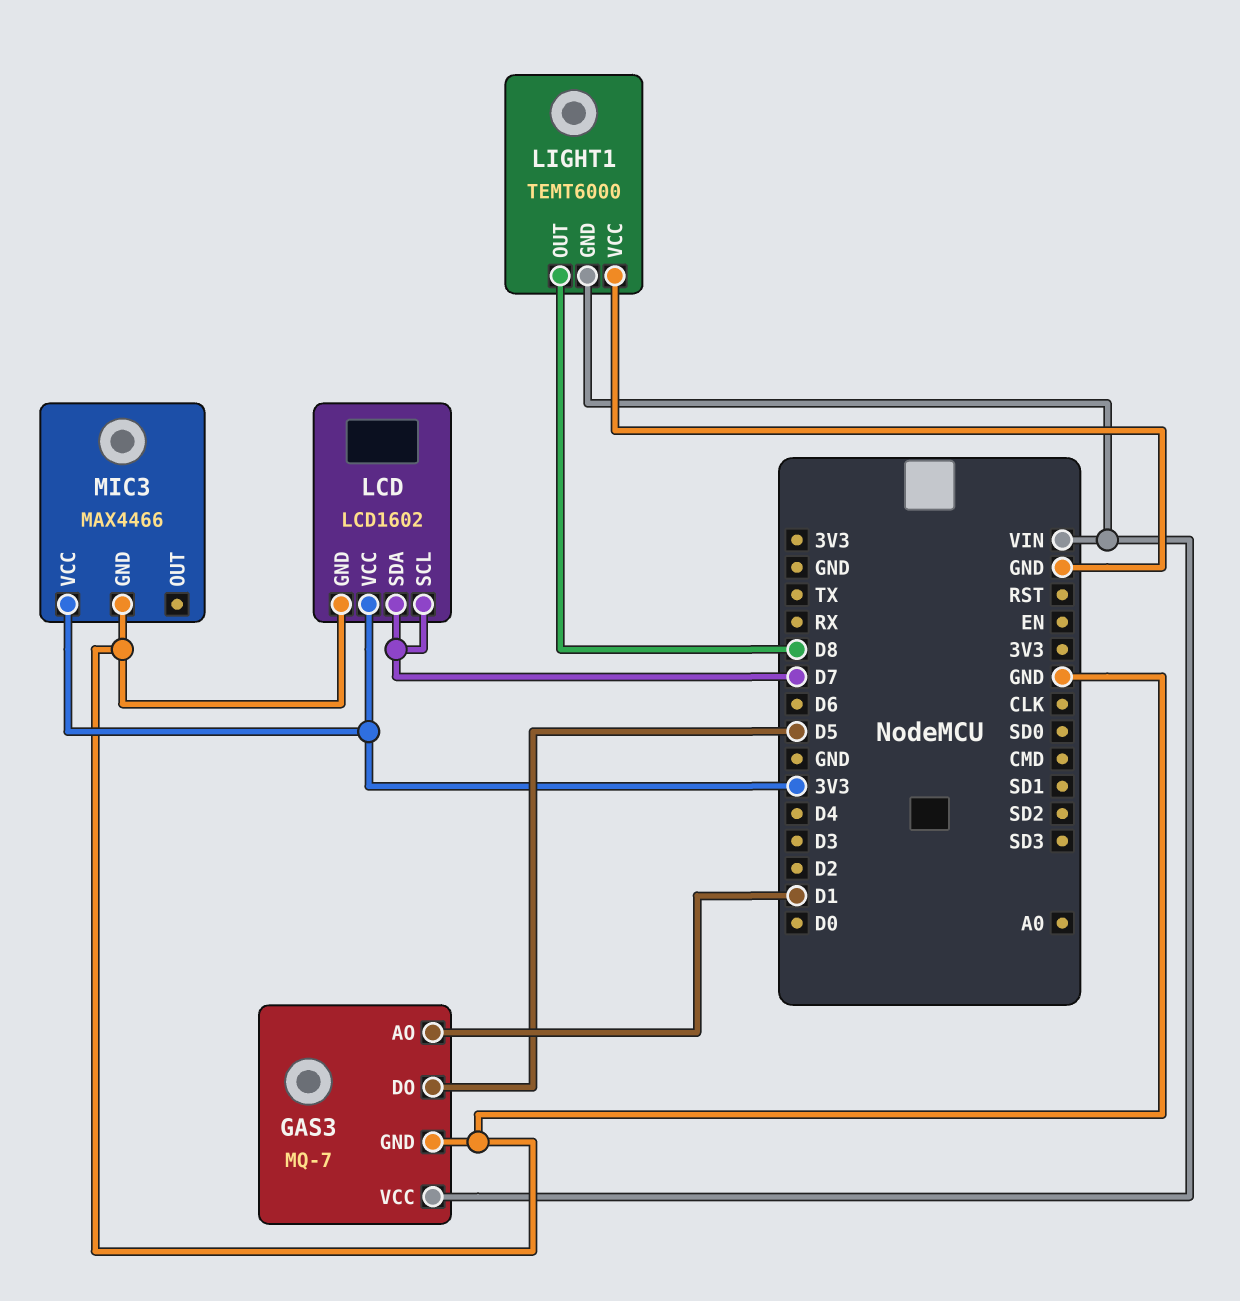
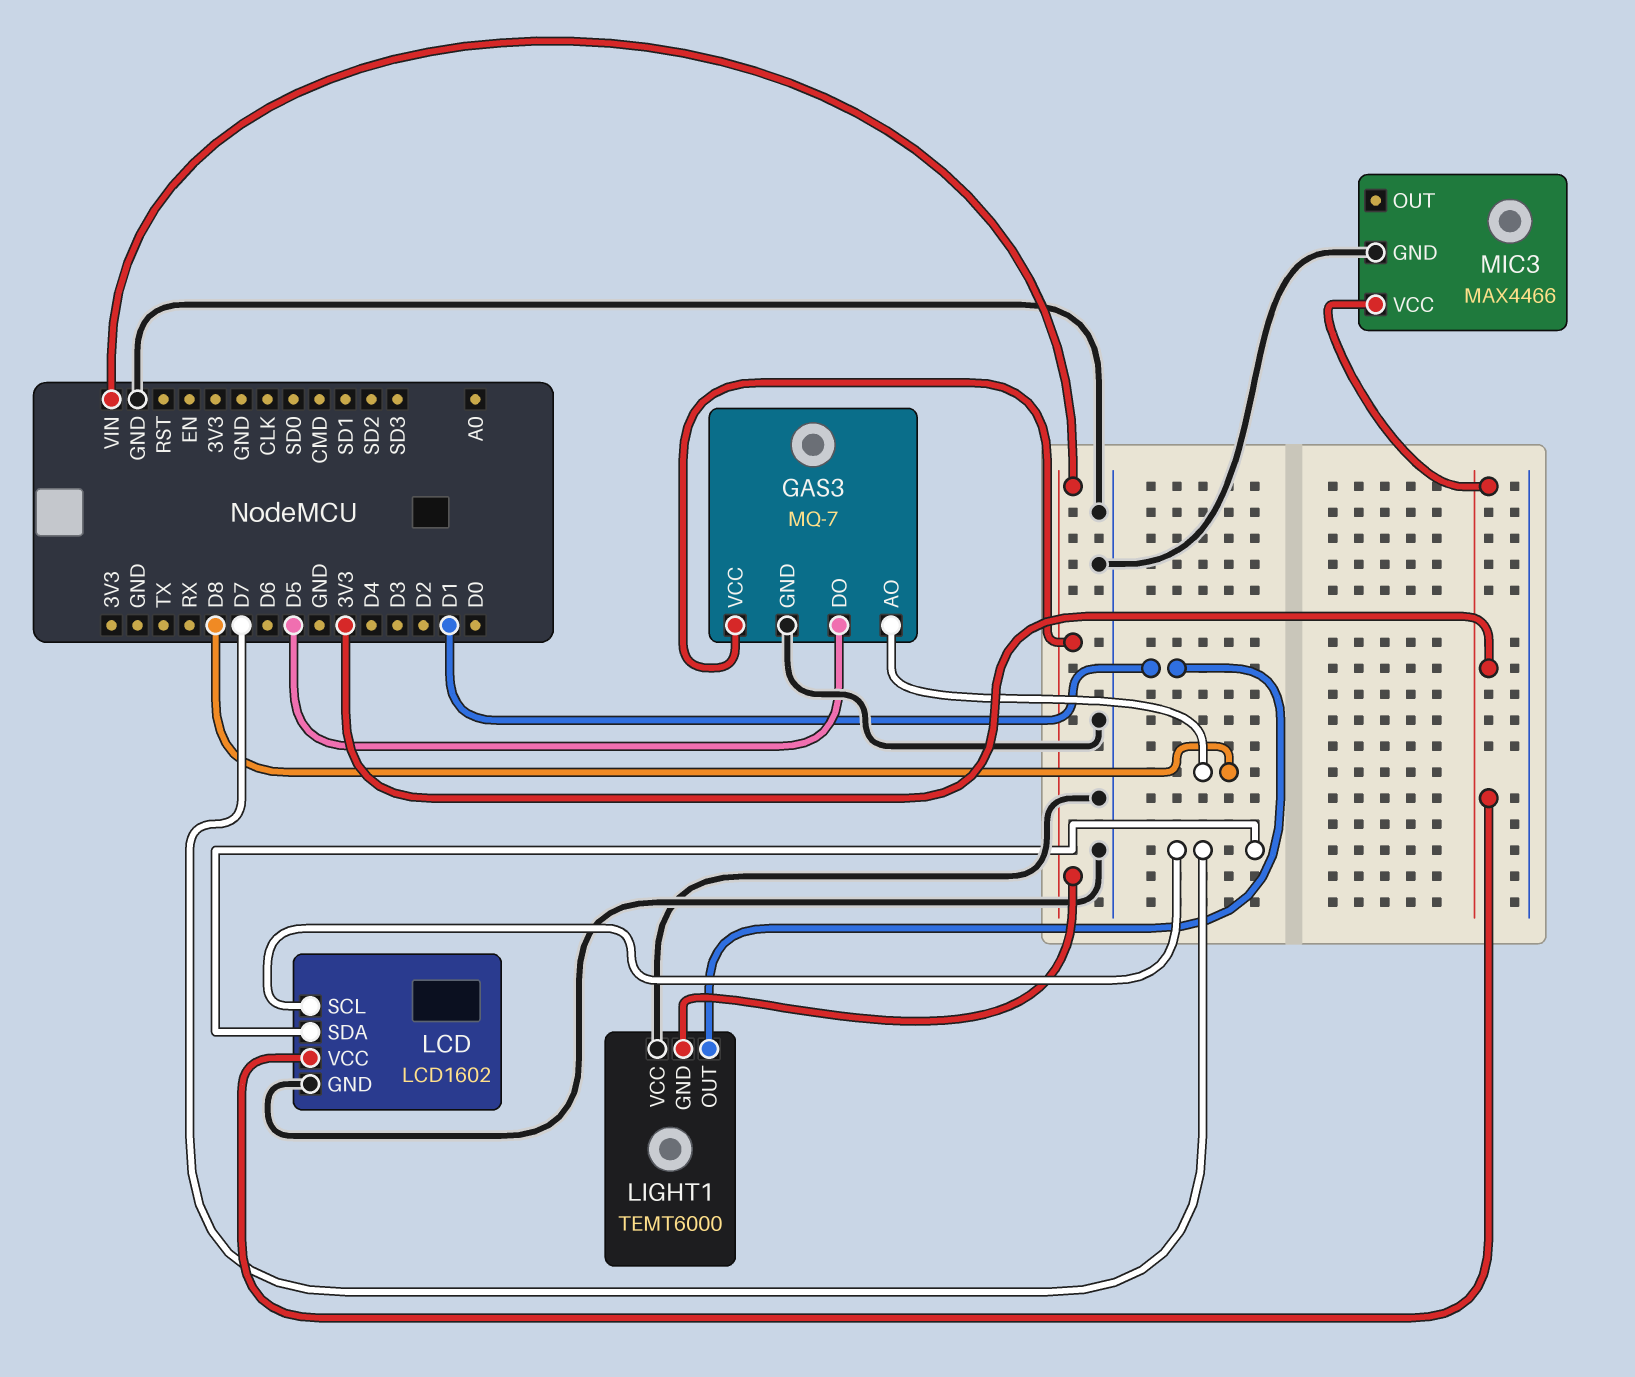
GAS3 pin AO: D1 -> D8
LIGHT1 pin OUT: D8 -> D1

